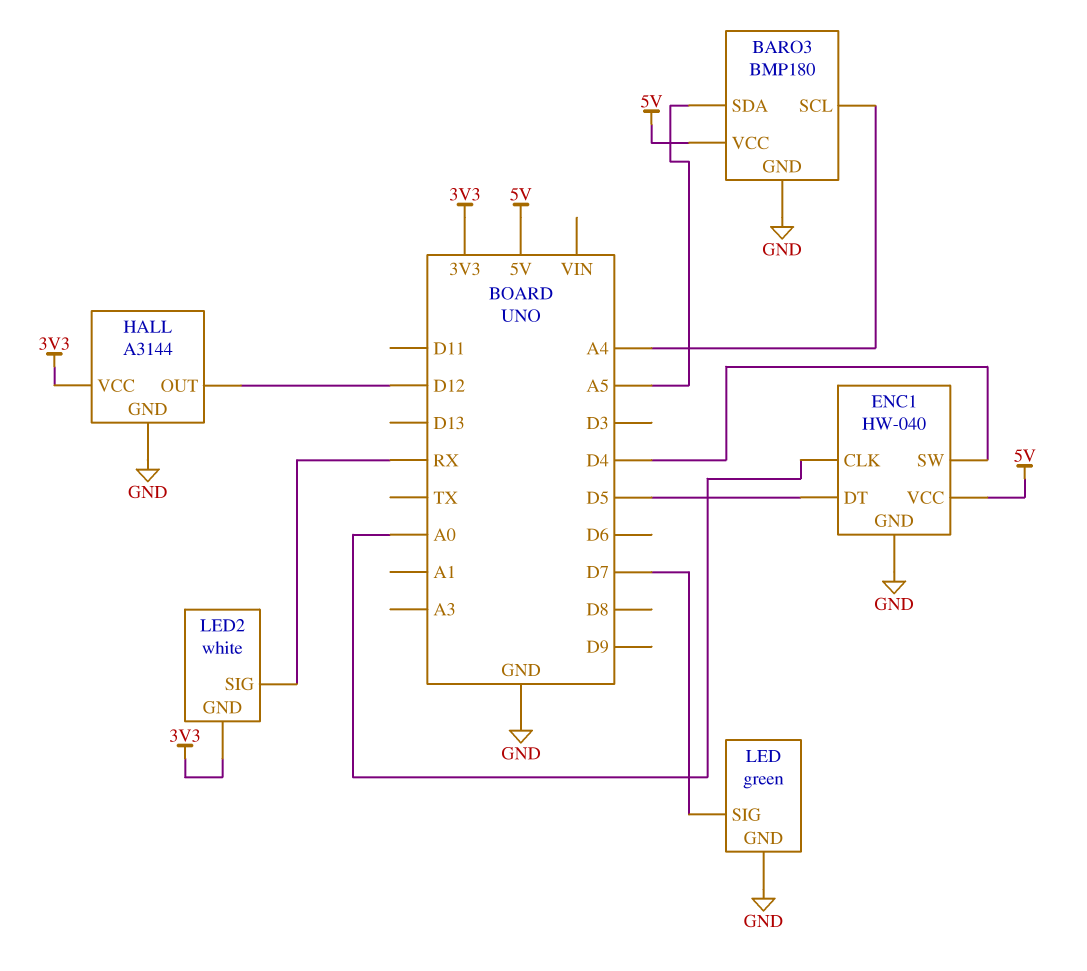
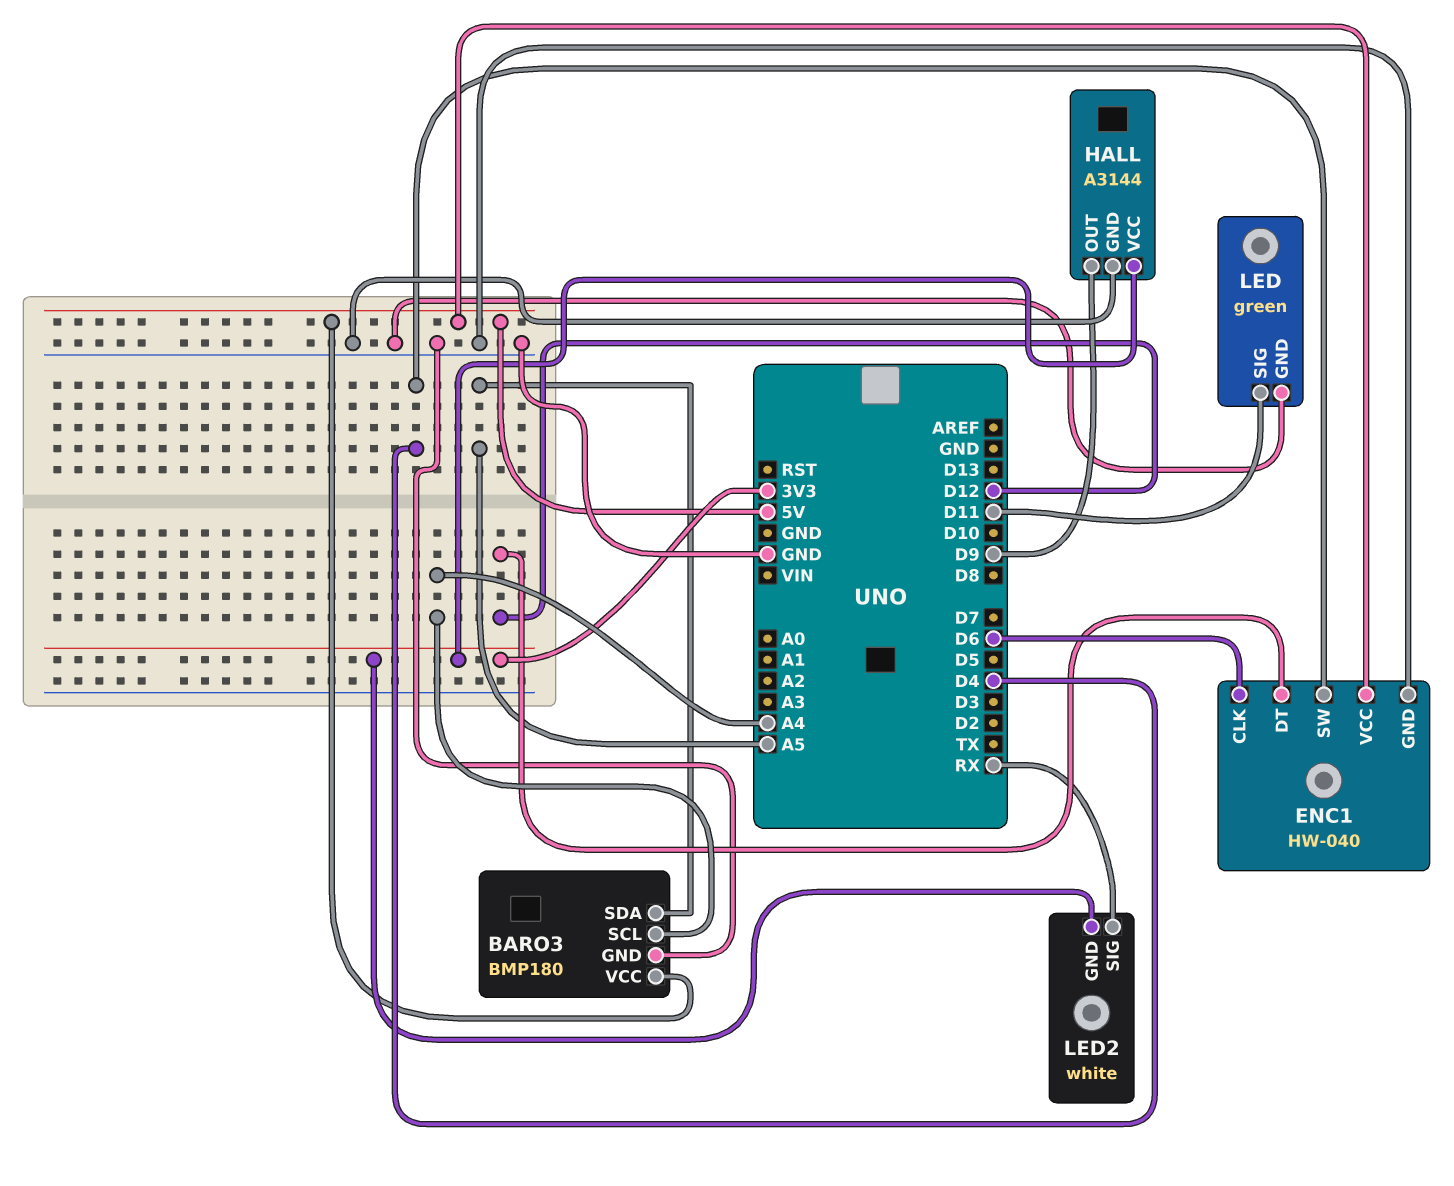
ENC1 pin CLK: A0 -> D6
ENC1 pin DT: D5 -> D12
HALL pin OUT: D12 -> D9
LED pin SIG: D7 -> D11

